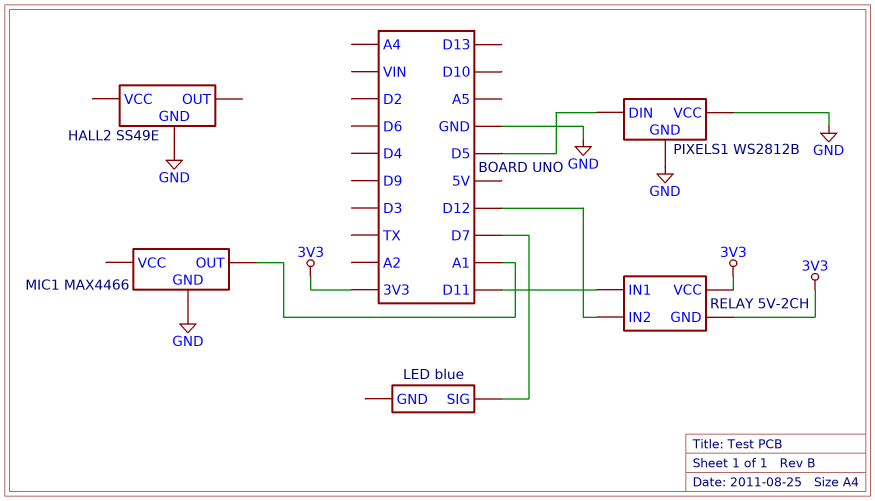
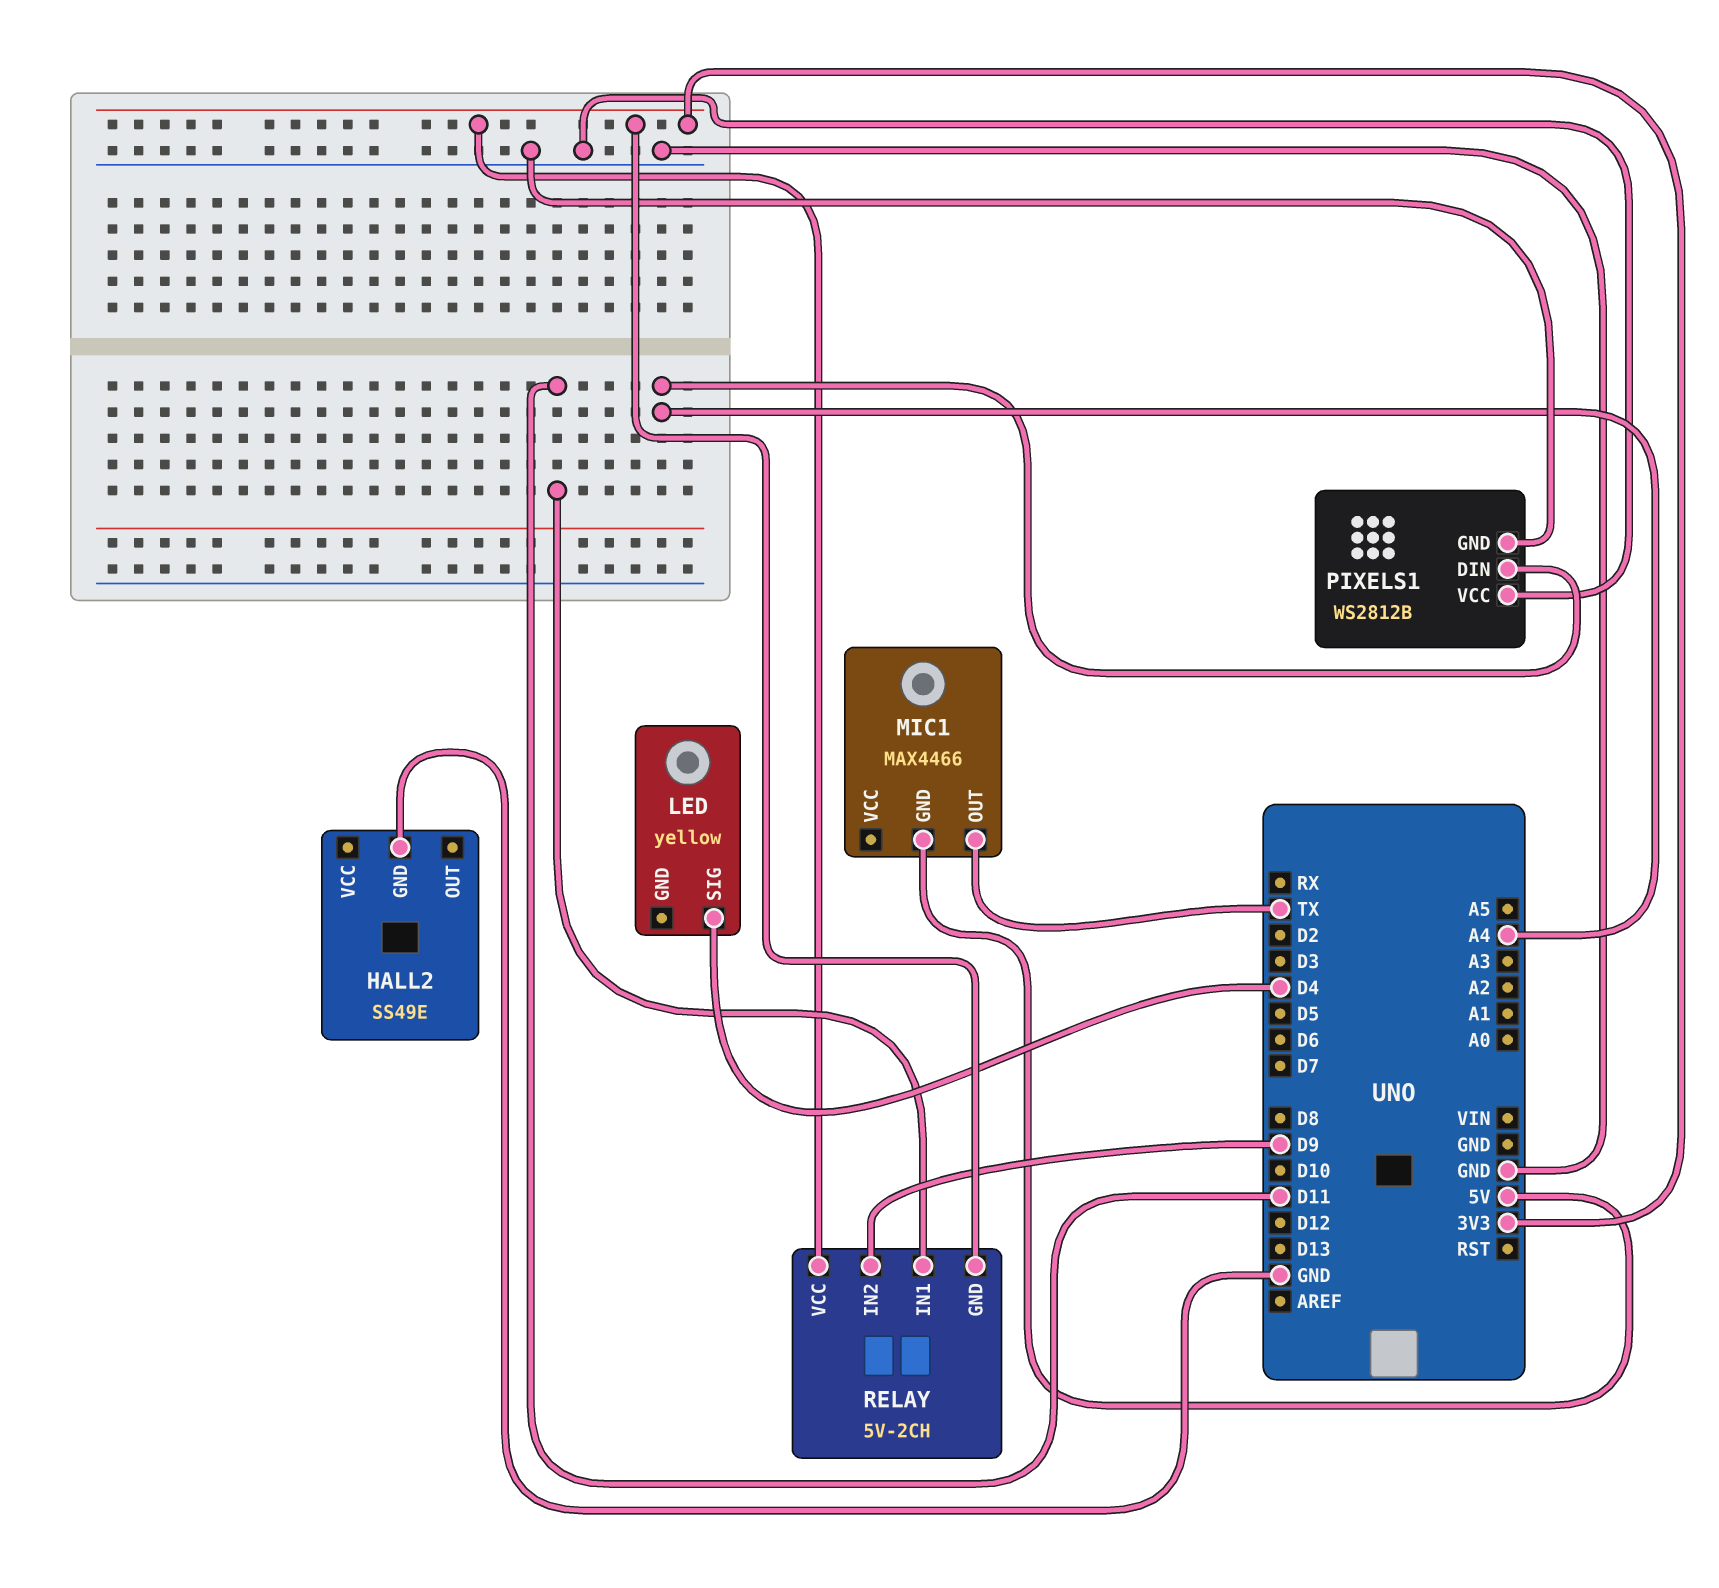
LED: blue -> yellow
LED pin SIG: D7 -> D4
MIC1 pin GND: GND -> 5V
MIC1 pin OUT: A1 -> TX
PIXELS1 pin DIN: D5 -> A4
RELAY pin IN2: D12 -> D9

